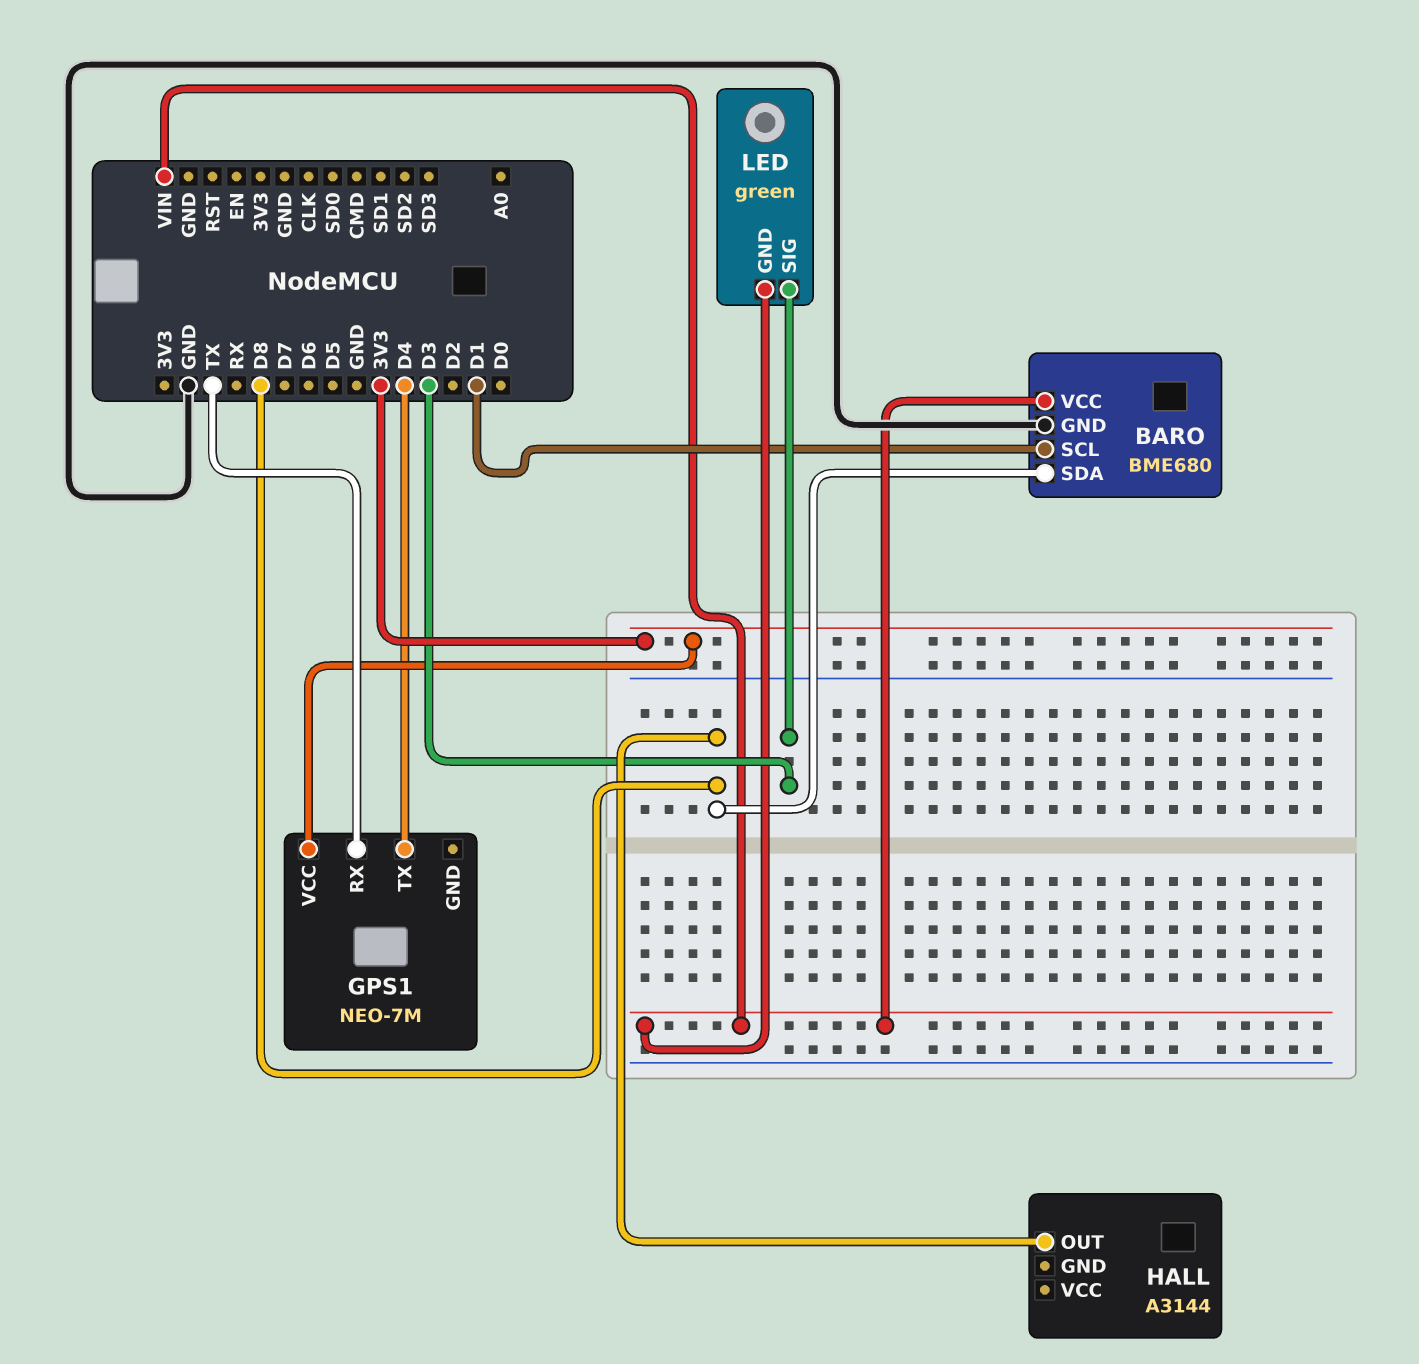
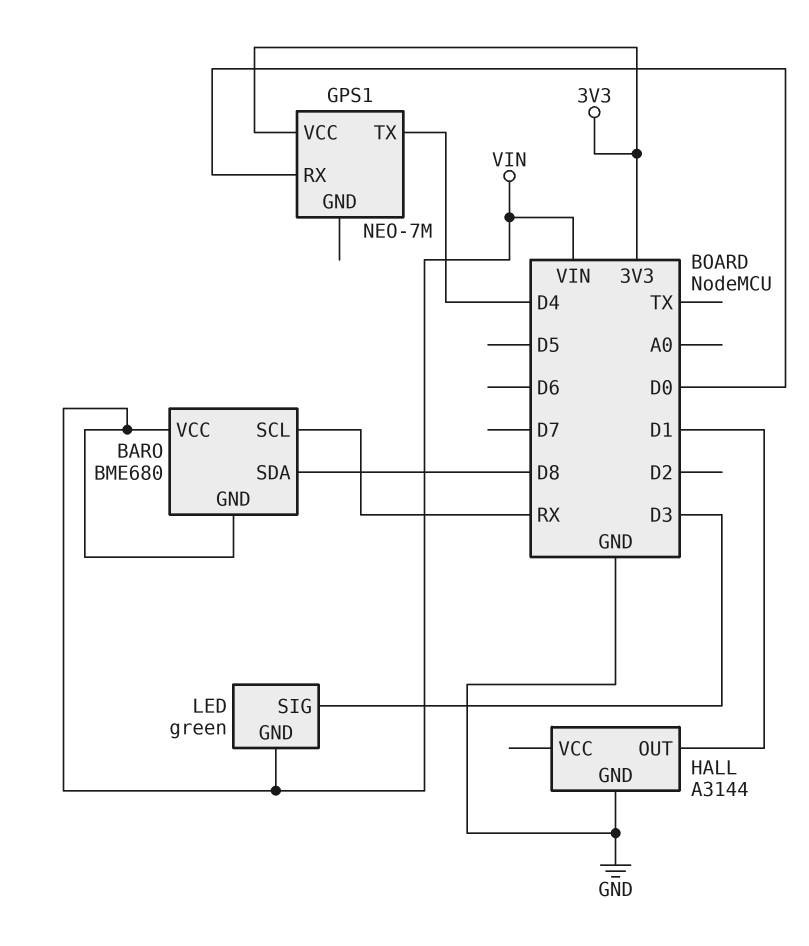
BARO pin GND: GND -> VIN
BARO pin SCL: D1 -> RX
GPS1 pin RX: TX -> D0
HALL pin GND: none -> GND
HALL pin OUT: D8 -> D1

